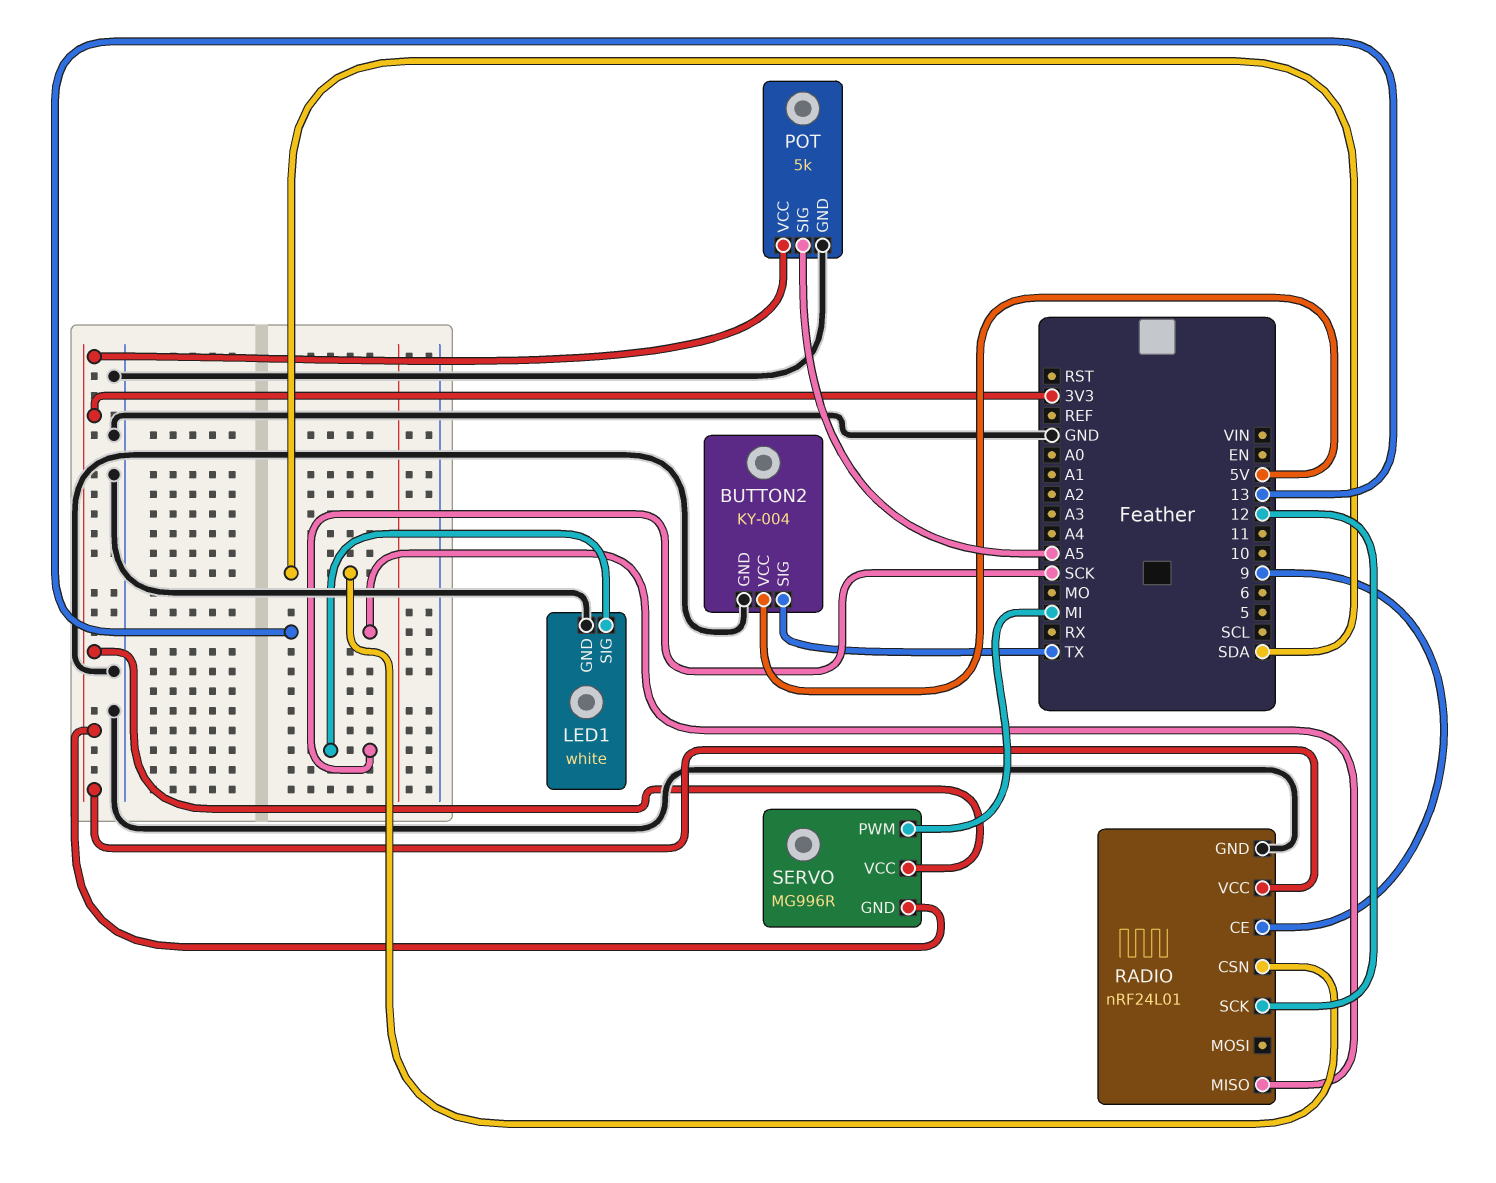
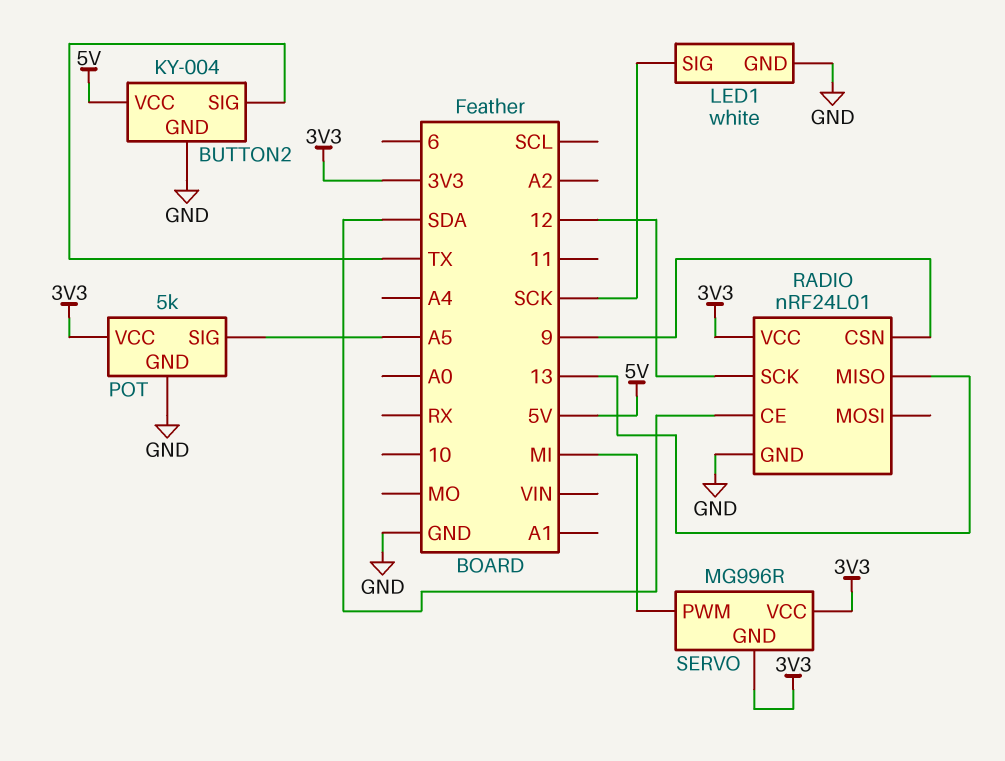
RADIO pin CE: 9 -> SDA
RADIO pin CSN: SDA -> 9

